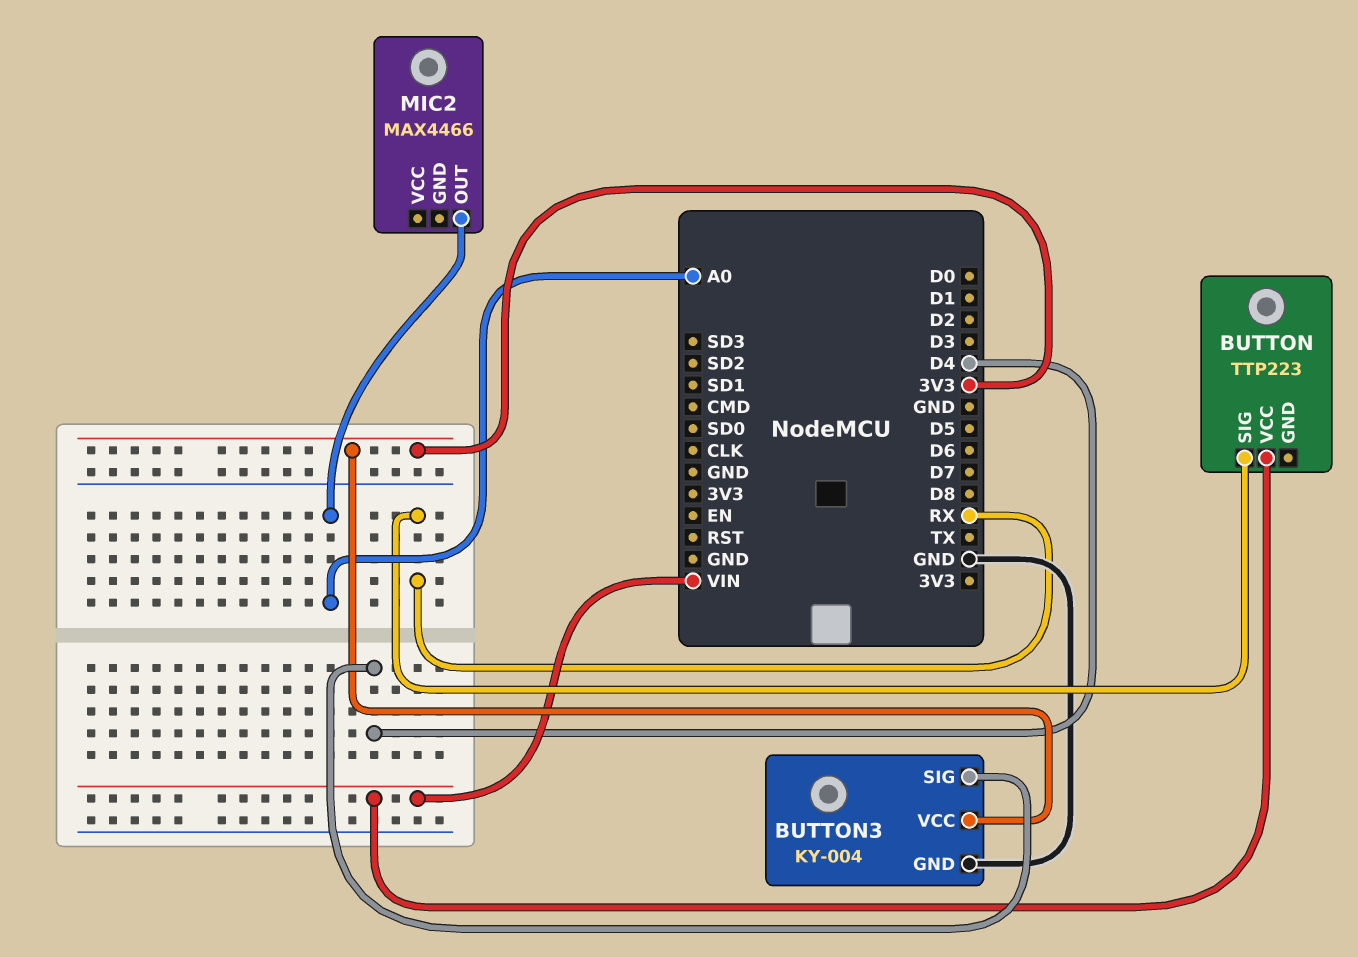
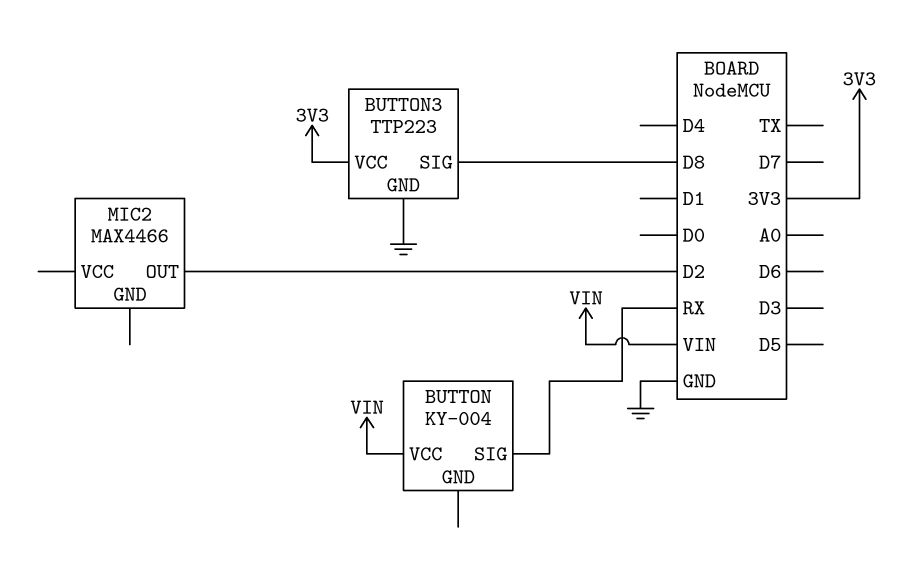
BUTTON: TTP223 -> KY-004
BUTTON3: KY-004 -> TTP223
BUTTON3 pin SIG: D4 -> D8
MIC2 pin OUT: A0 -> D2

